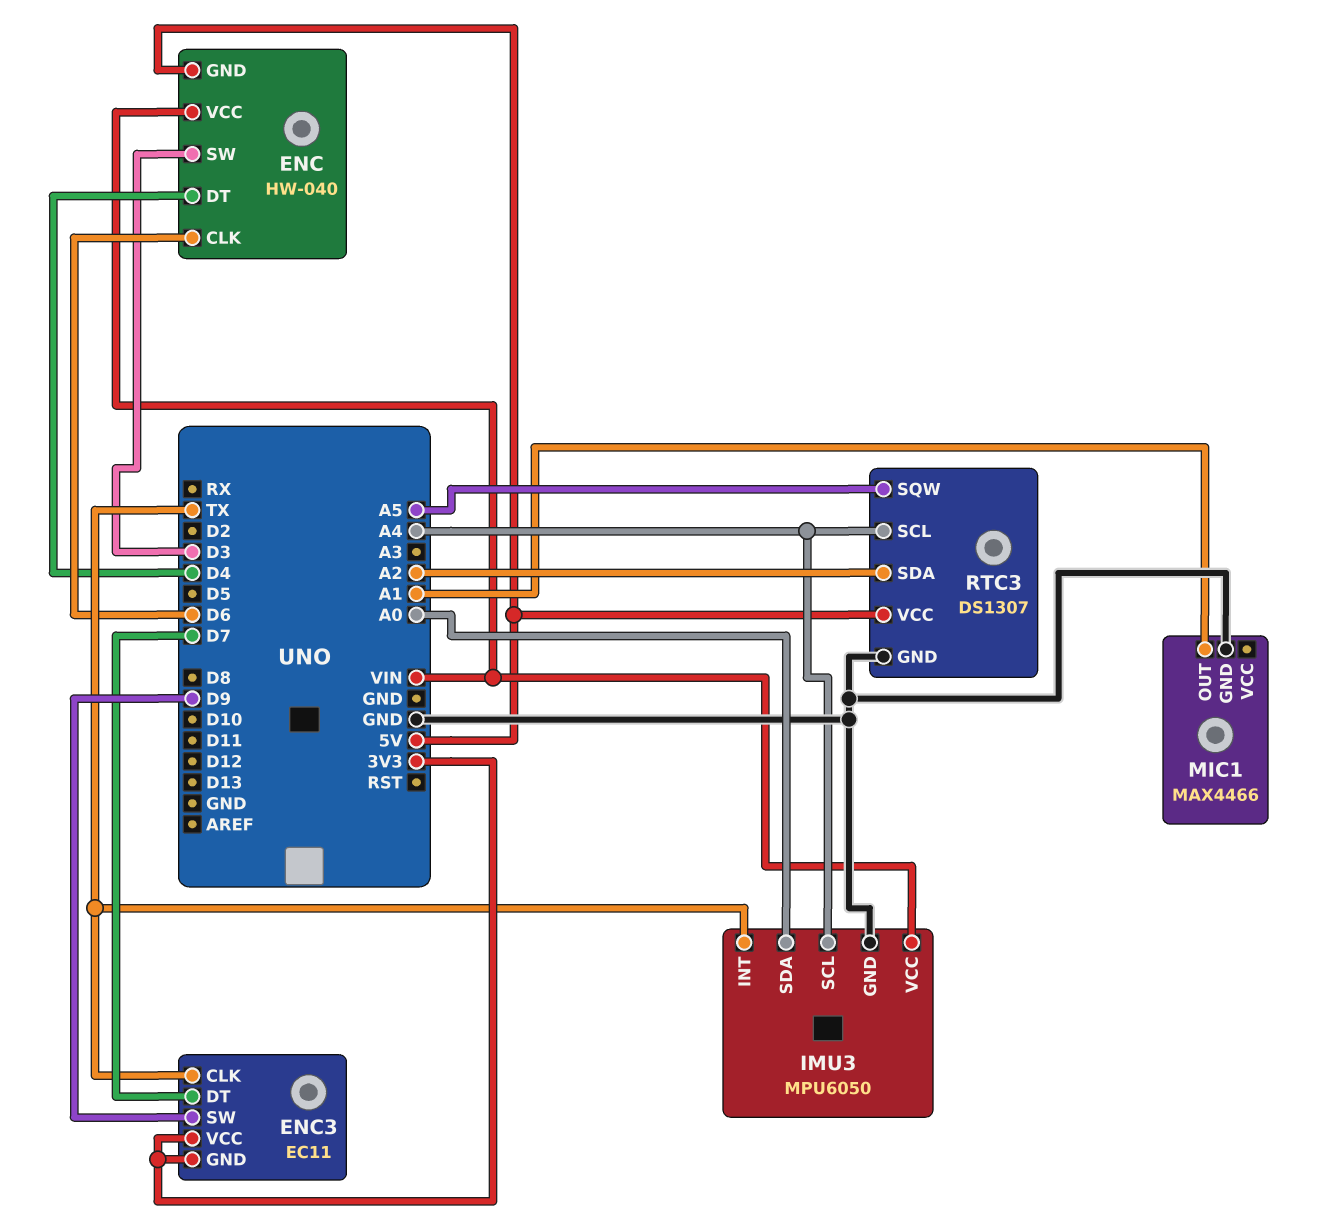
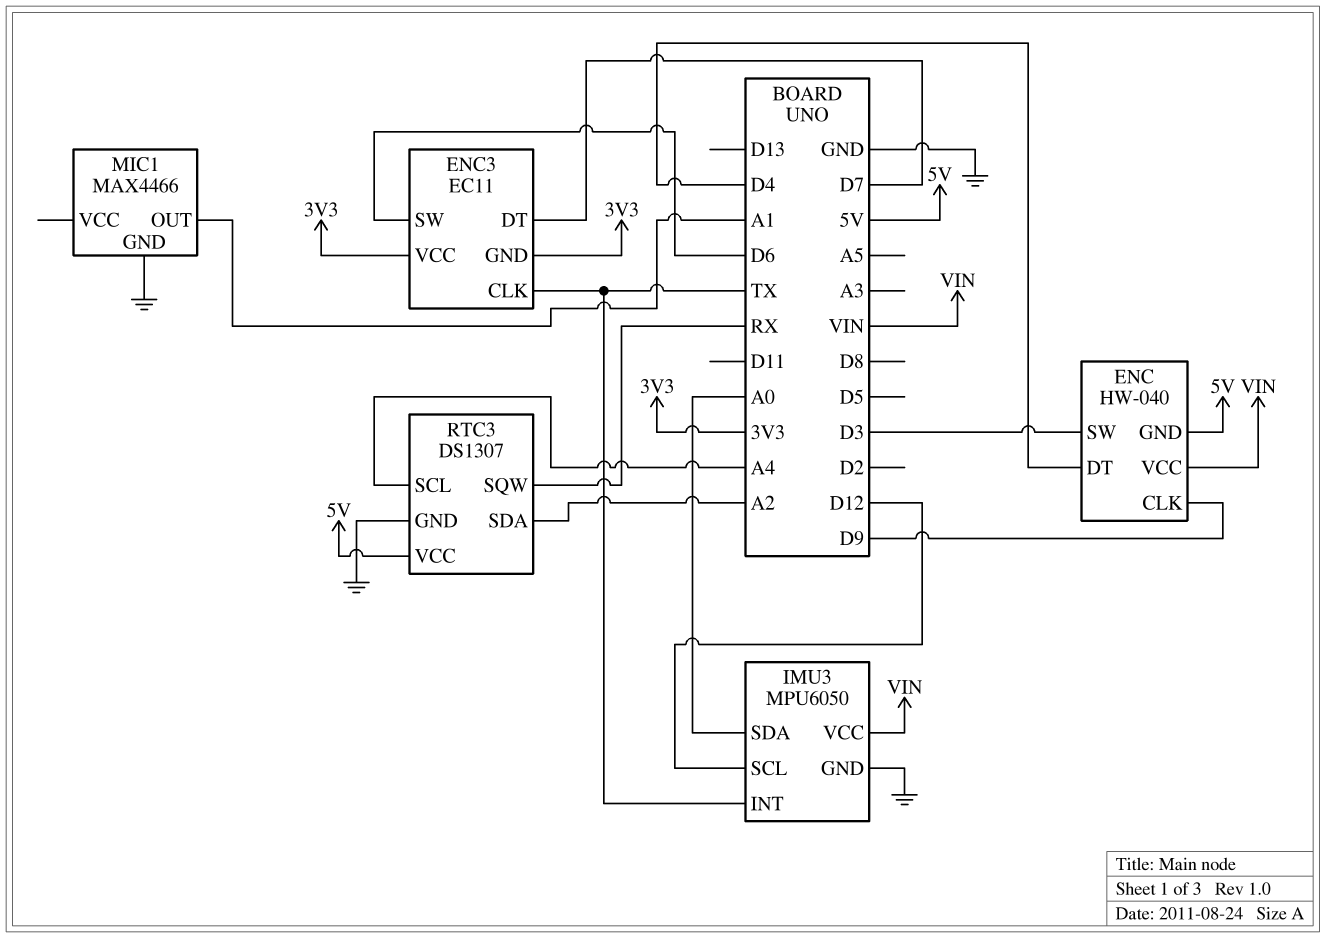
ENC pin CLK: D6 -> D9
ENC3 pin SW: D9 -> D6
IMU3 pin SCL: A4 -> D12
RTC3 pin SQW: A5 -> RX

